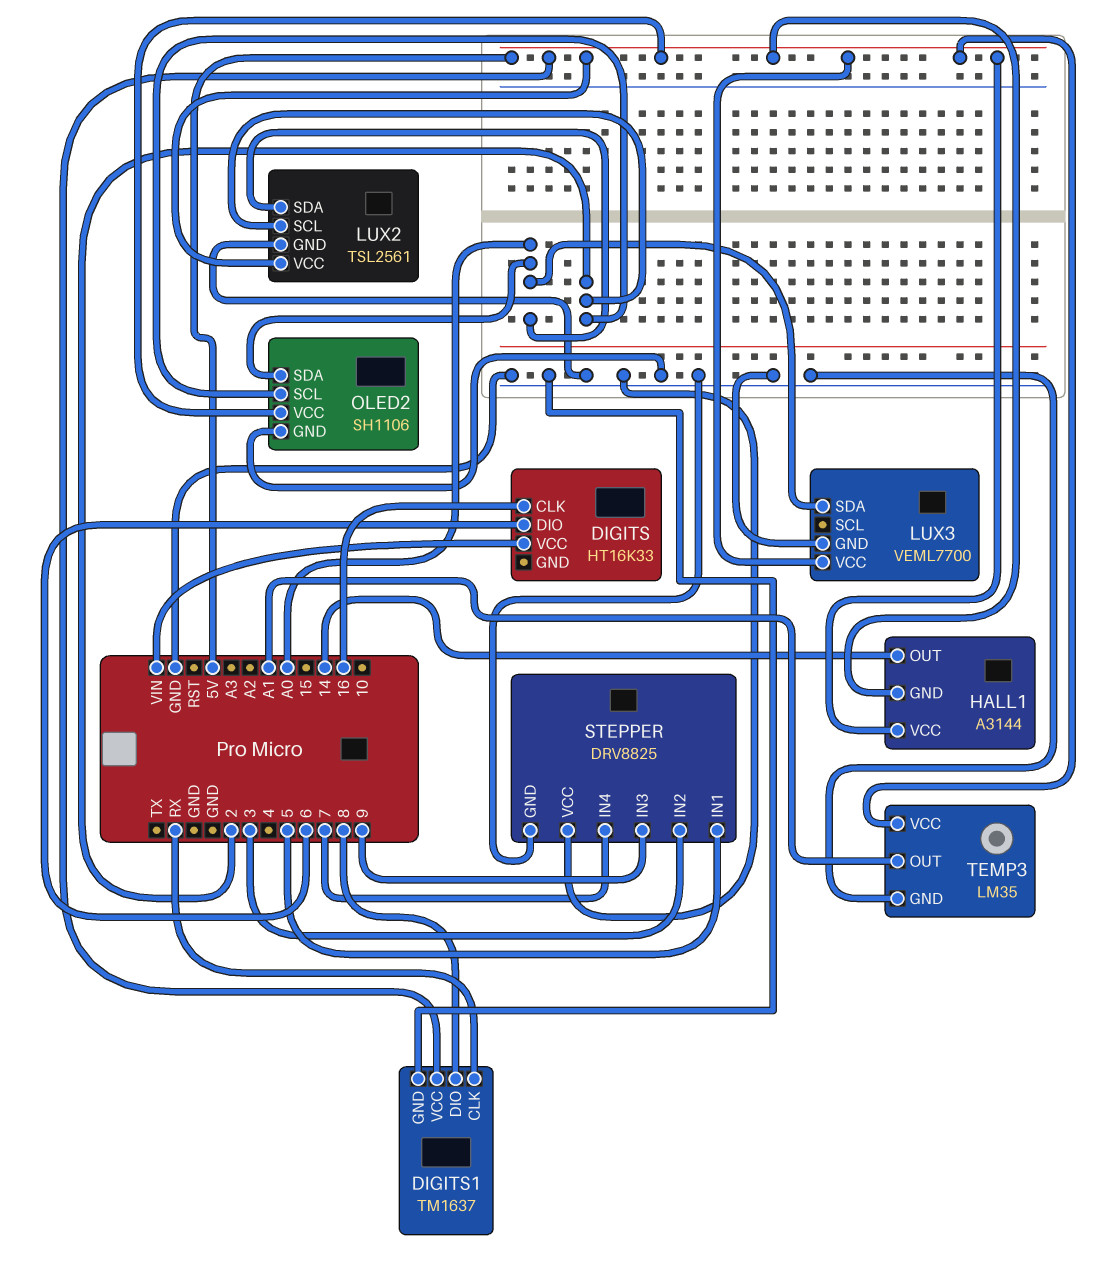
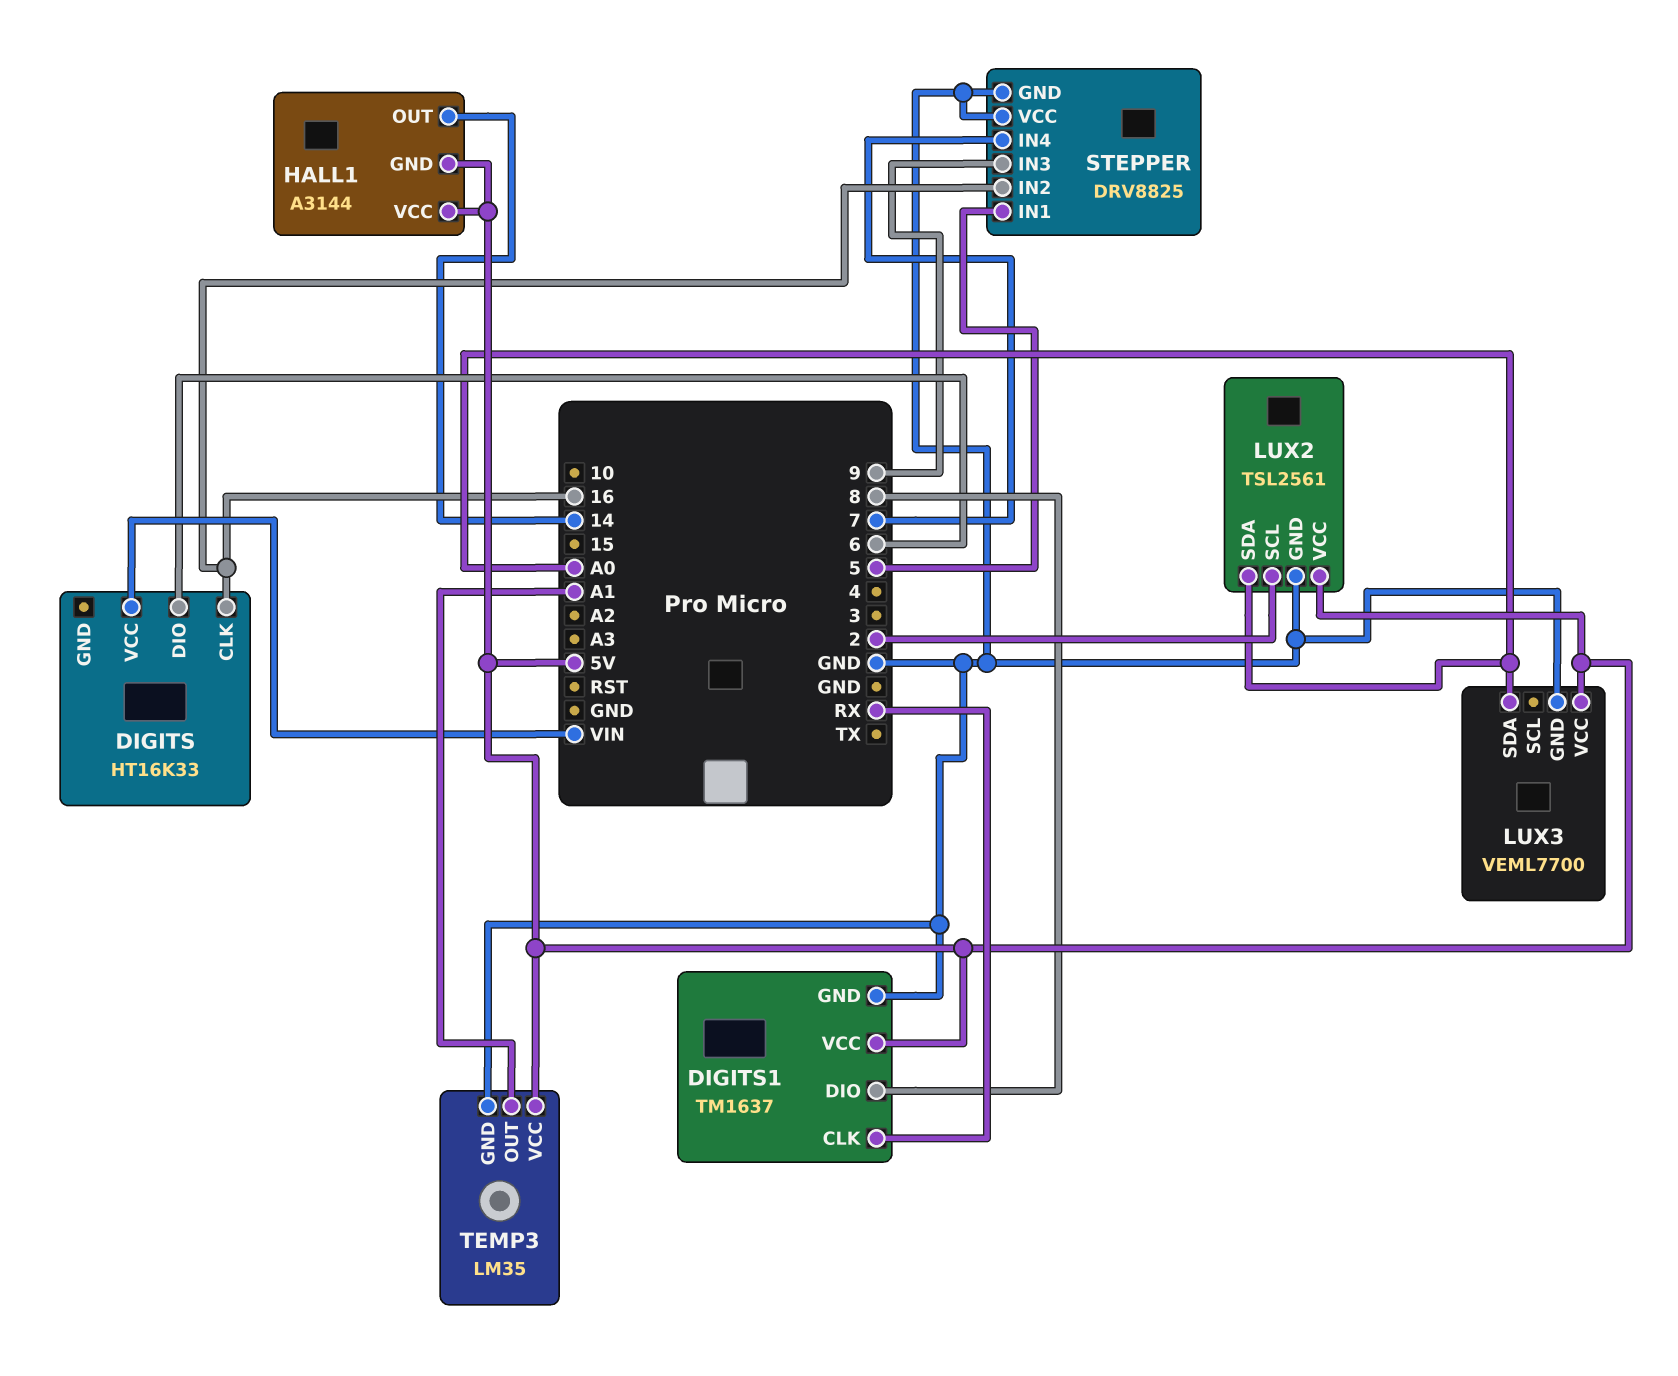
OLED2: SH1106 -> none
OLED2 pin GND: GND -> none
OLED2 pin SCL: 2 -> none
OLED2 pin SDA: A0 -> none
OLED2 pin VCC: 5V -> none
STEPPER pin IN2: 3 -> 16

